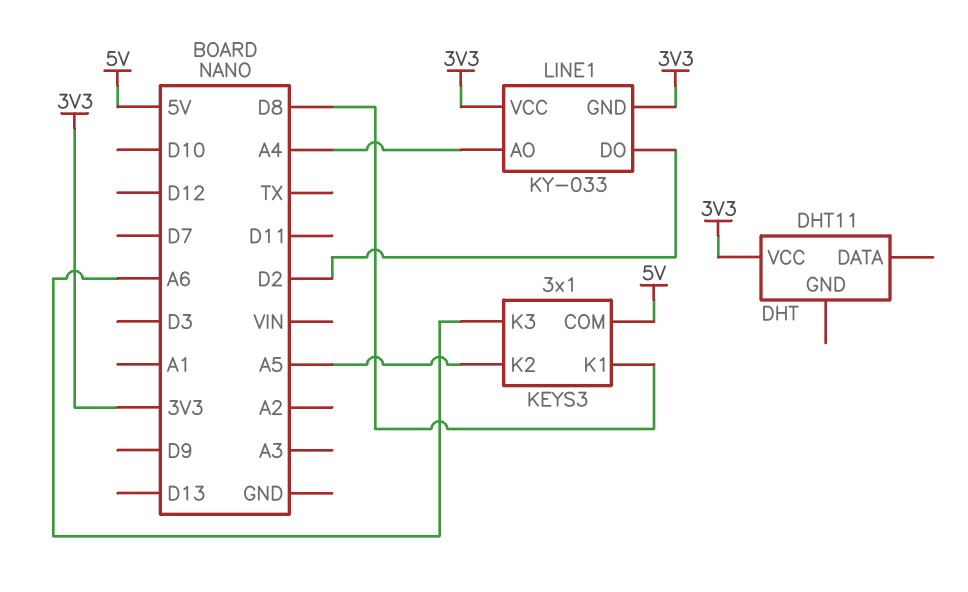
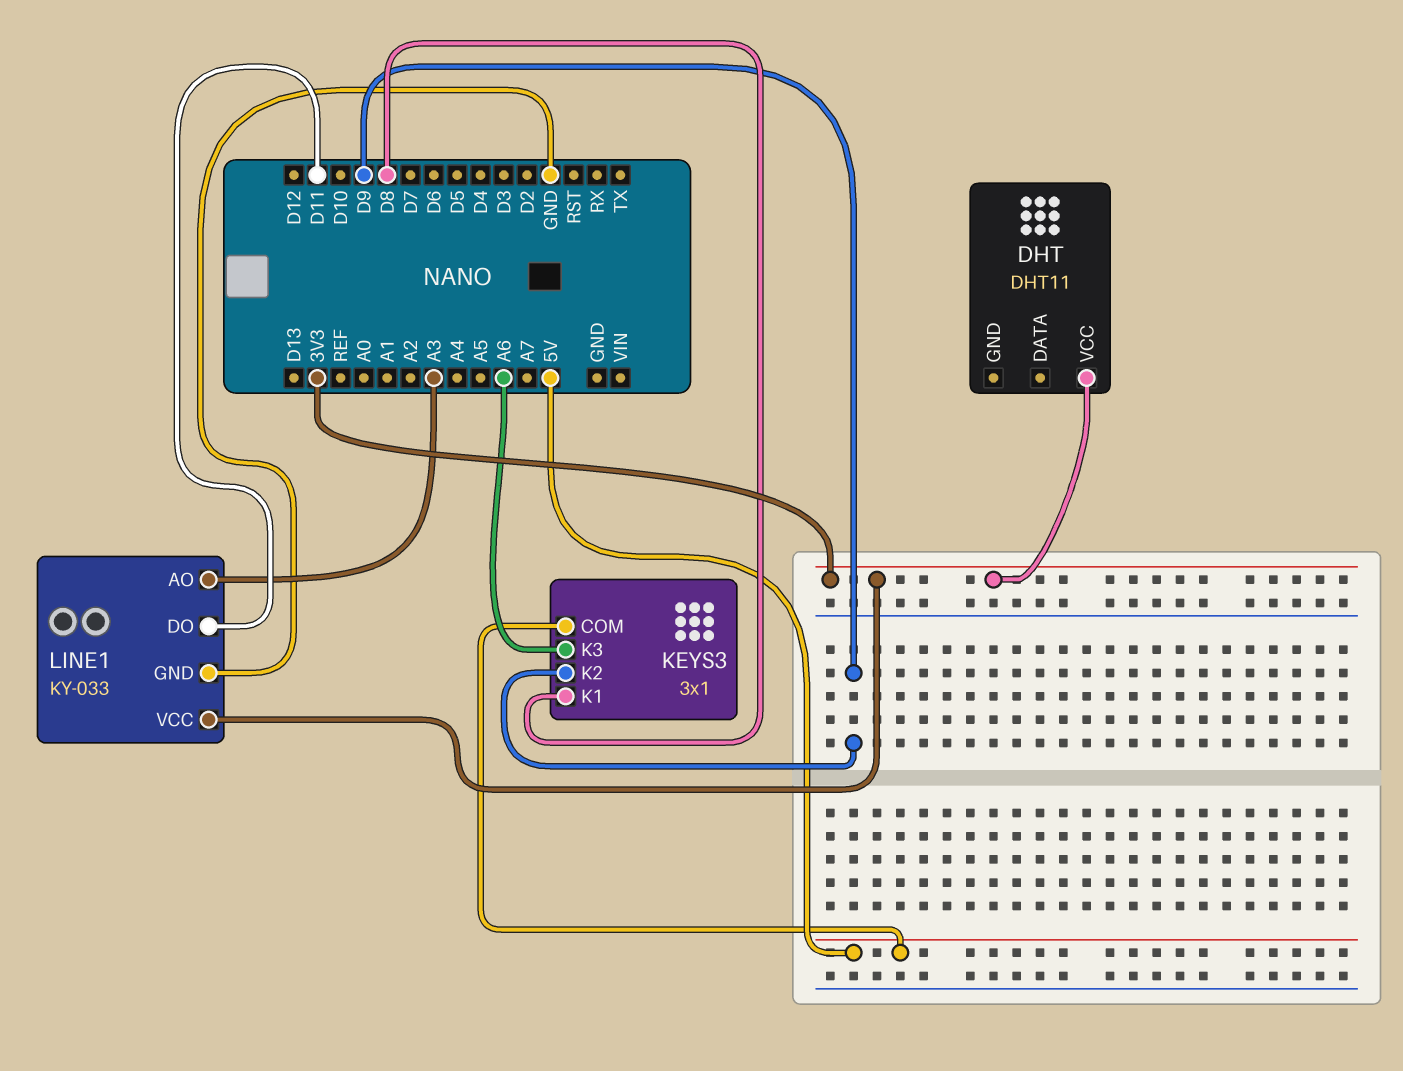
KEYS3 pin K2: A5 -> D9
LINE1 pin AO: A4 -> A3
LINE1 pin DO: D2 -> D11
LINE1 pin GND: 3V3 -> GND

